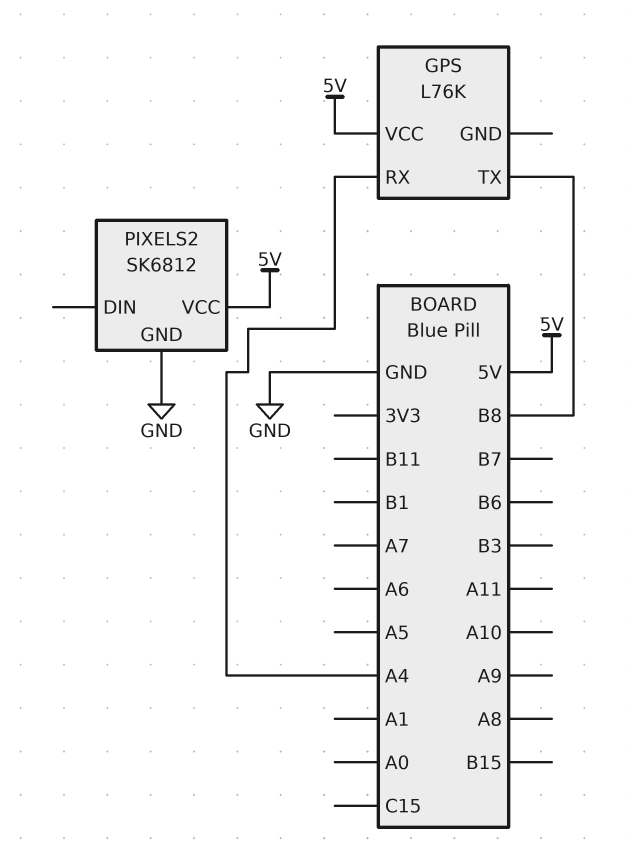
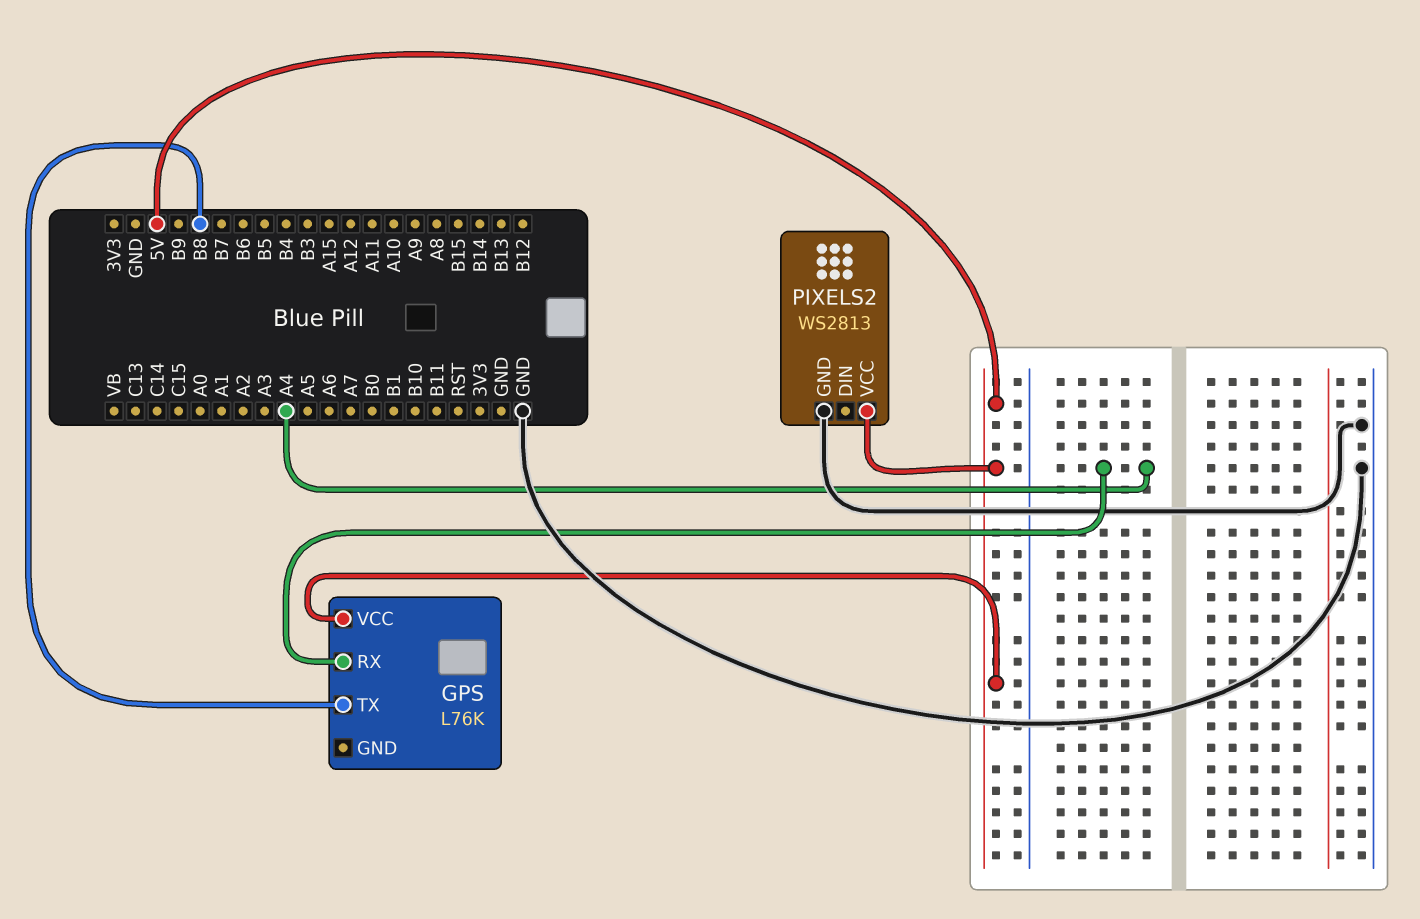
PIXELS2: SK6812 -> WS2813

